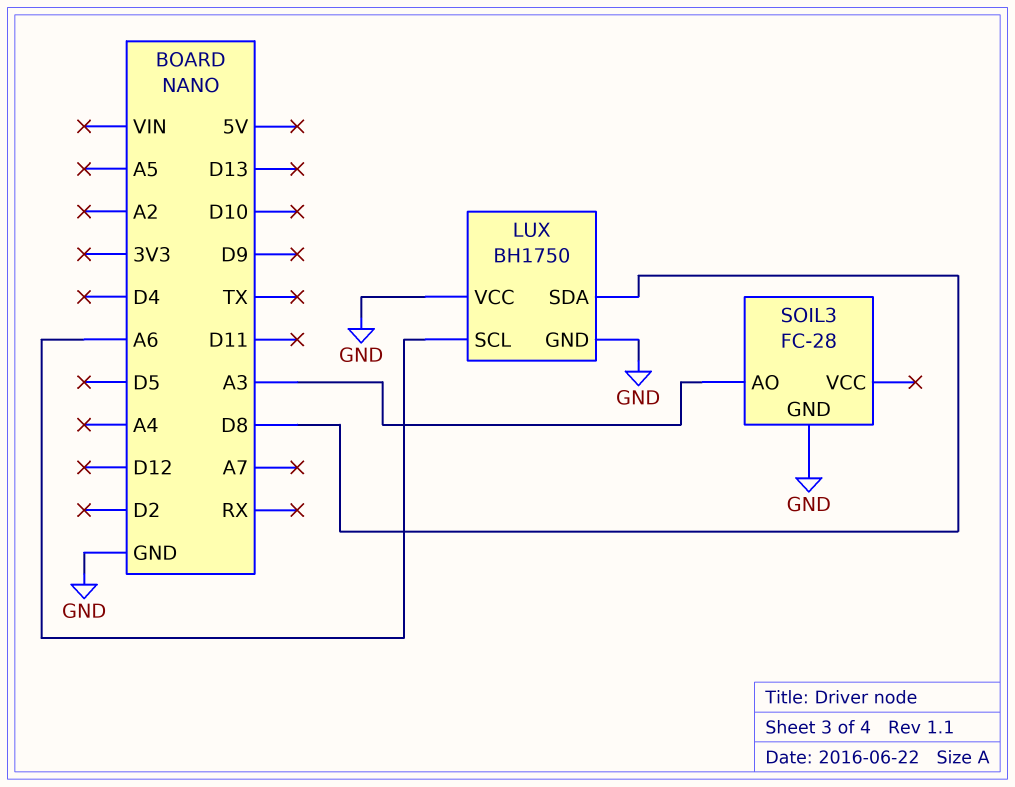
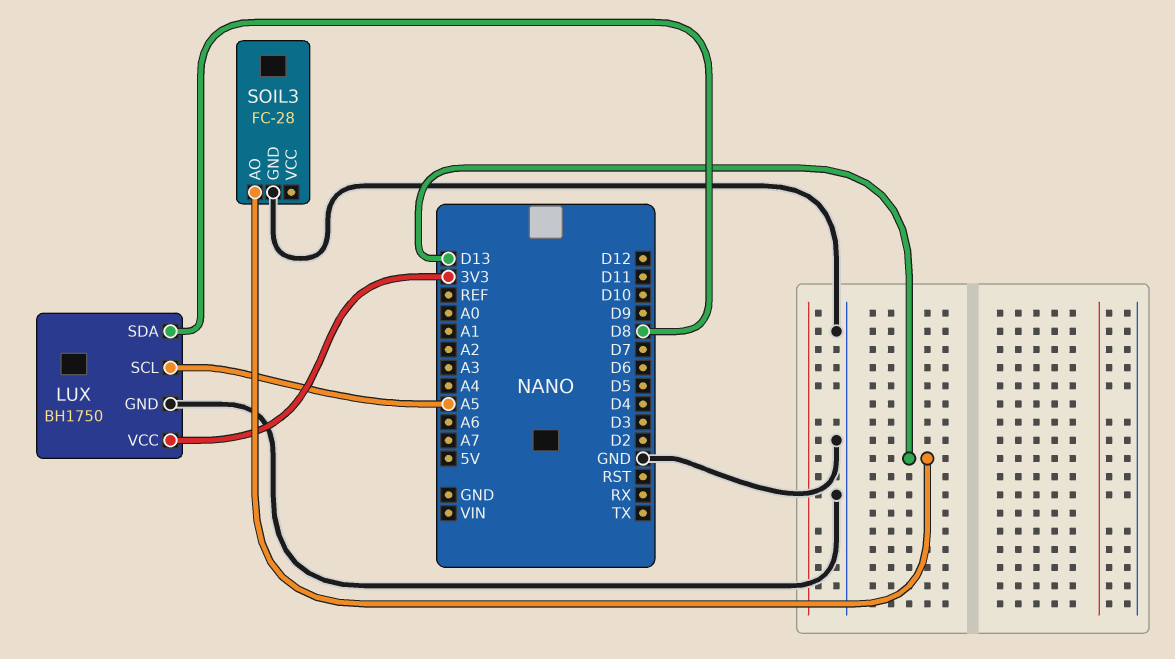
LUX pin SCL: A6 -> A5
LUX pin VCC: GND -> 3V3
SOIL3 pin AO: A3 -> D13

